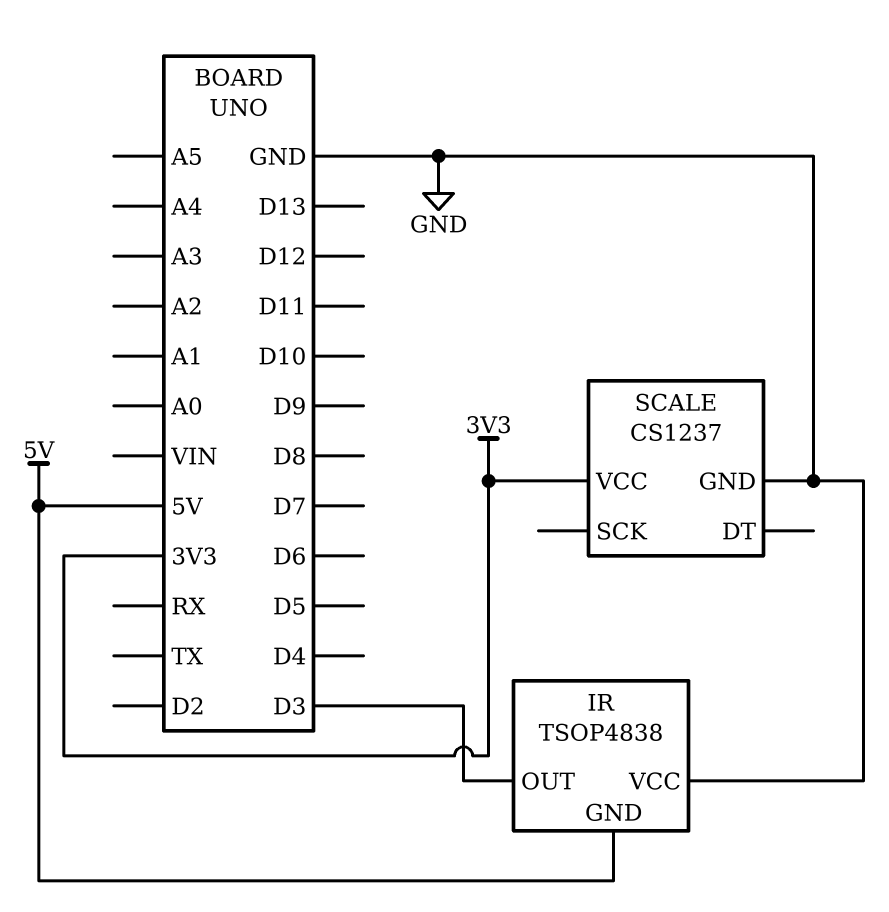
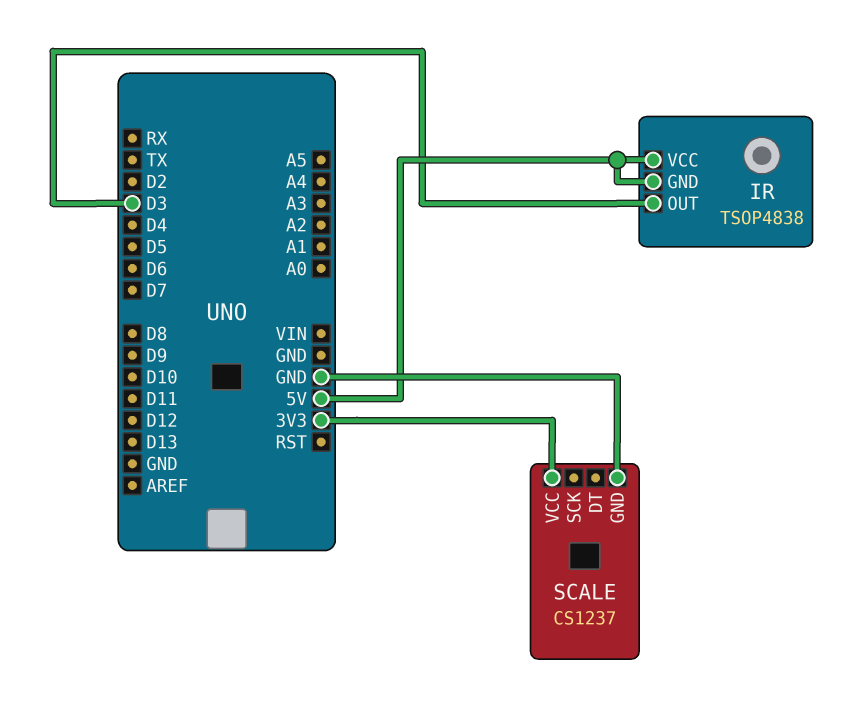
IR pin VCC: GND -> 5V

